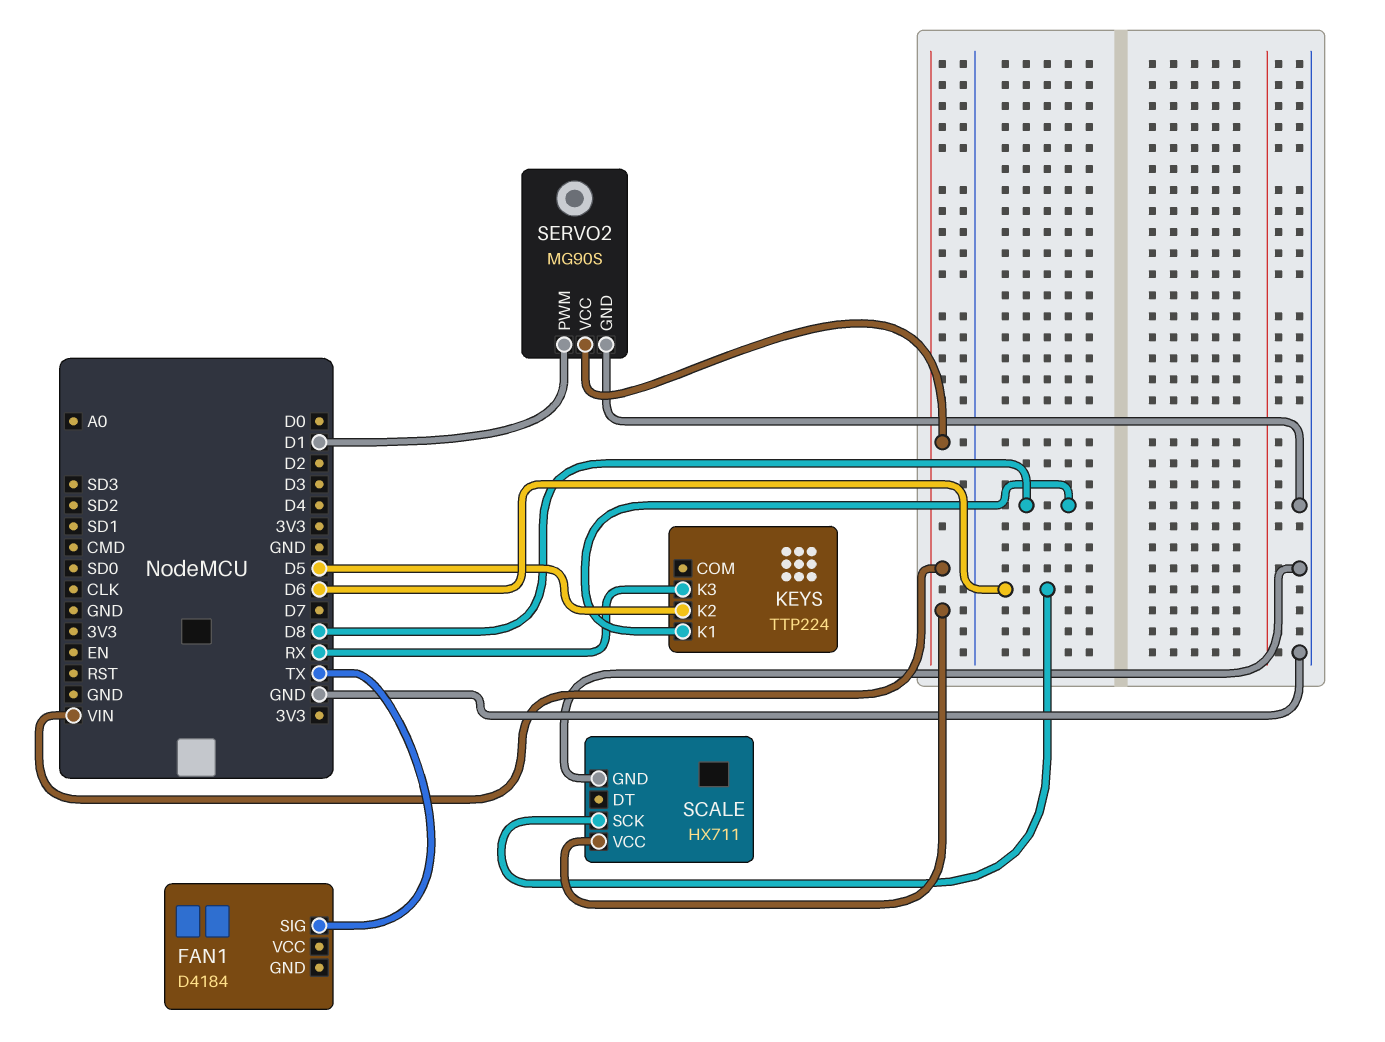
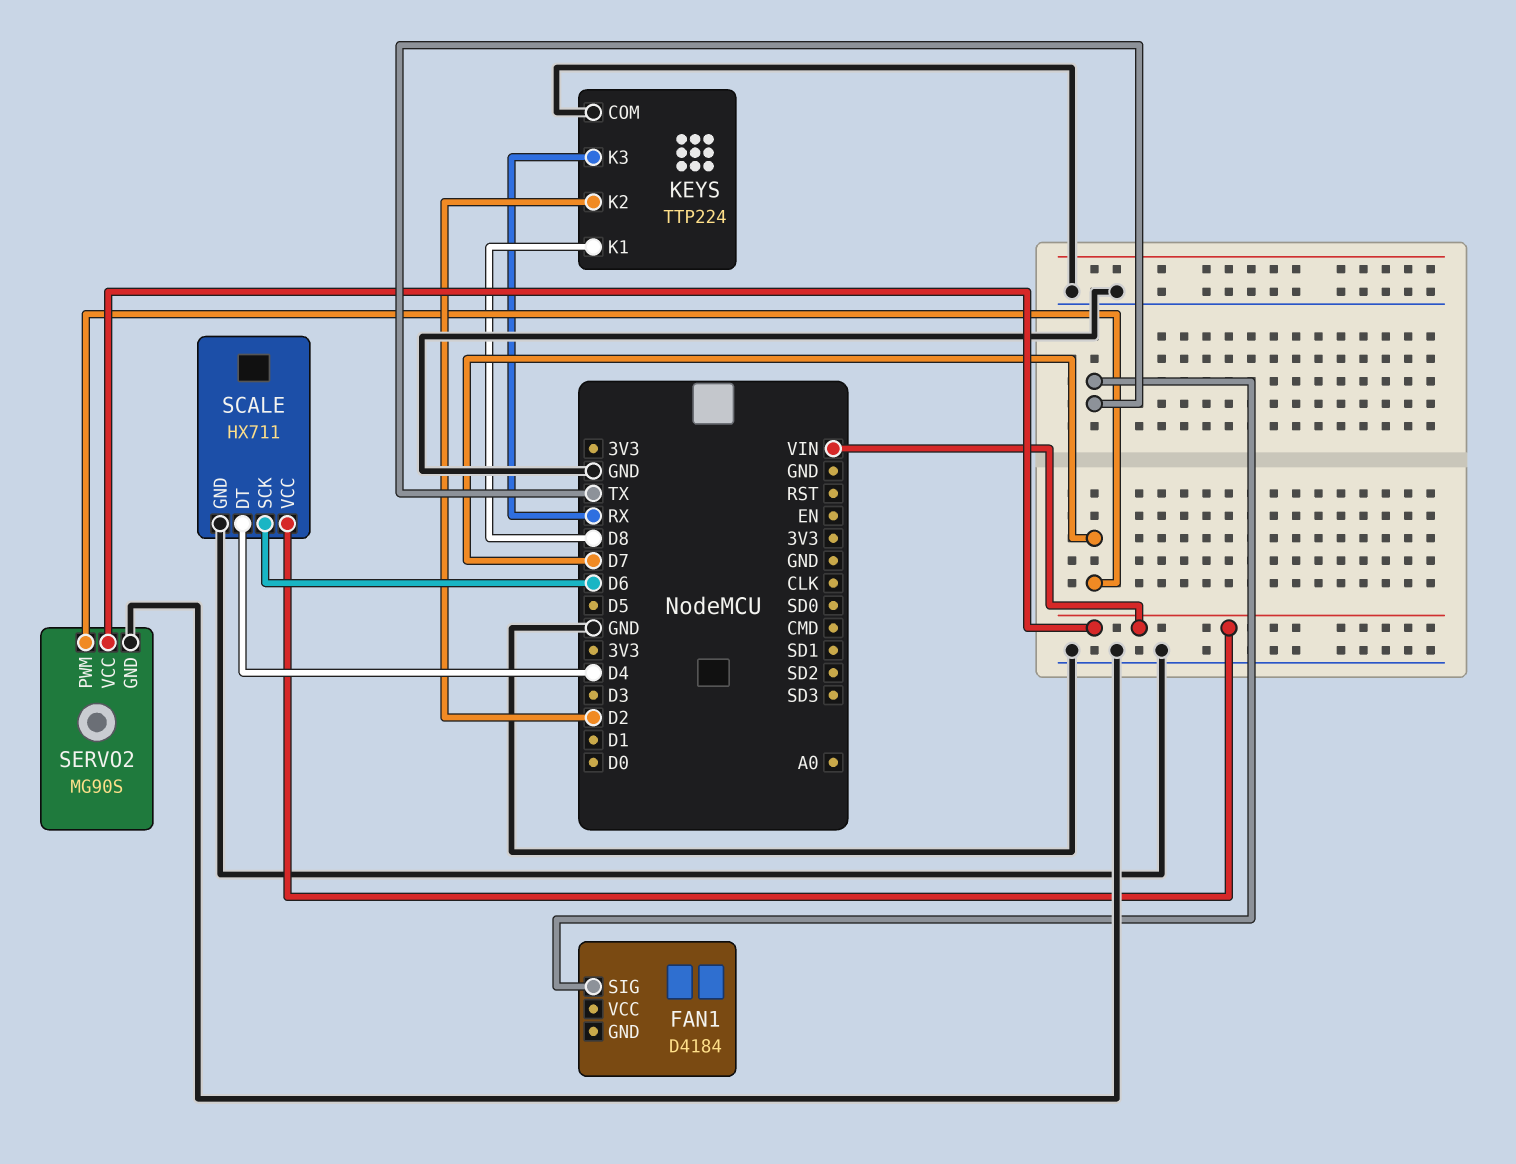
KEYS pin COM: none -> GND
KEYS pin K2: D5 -> D2
SCALE pin DT: none -> D4
SERVO2 pin PWM: D1 -> D7

